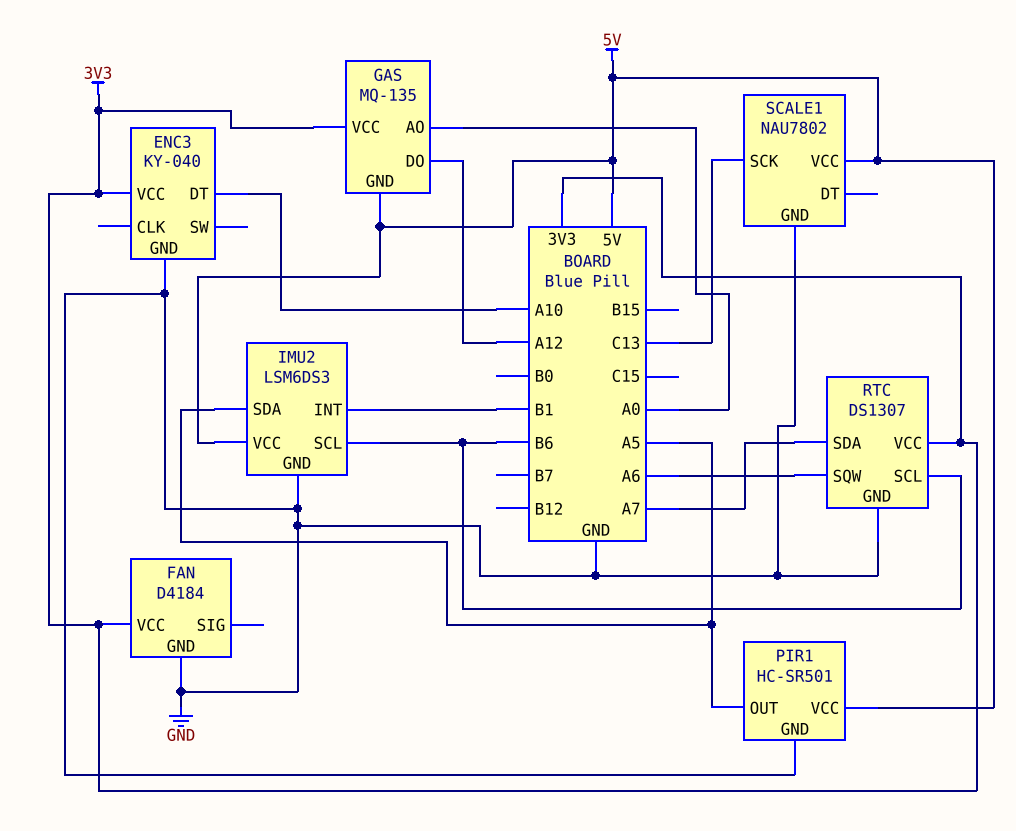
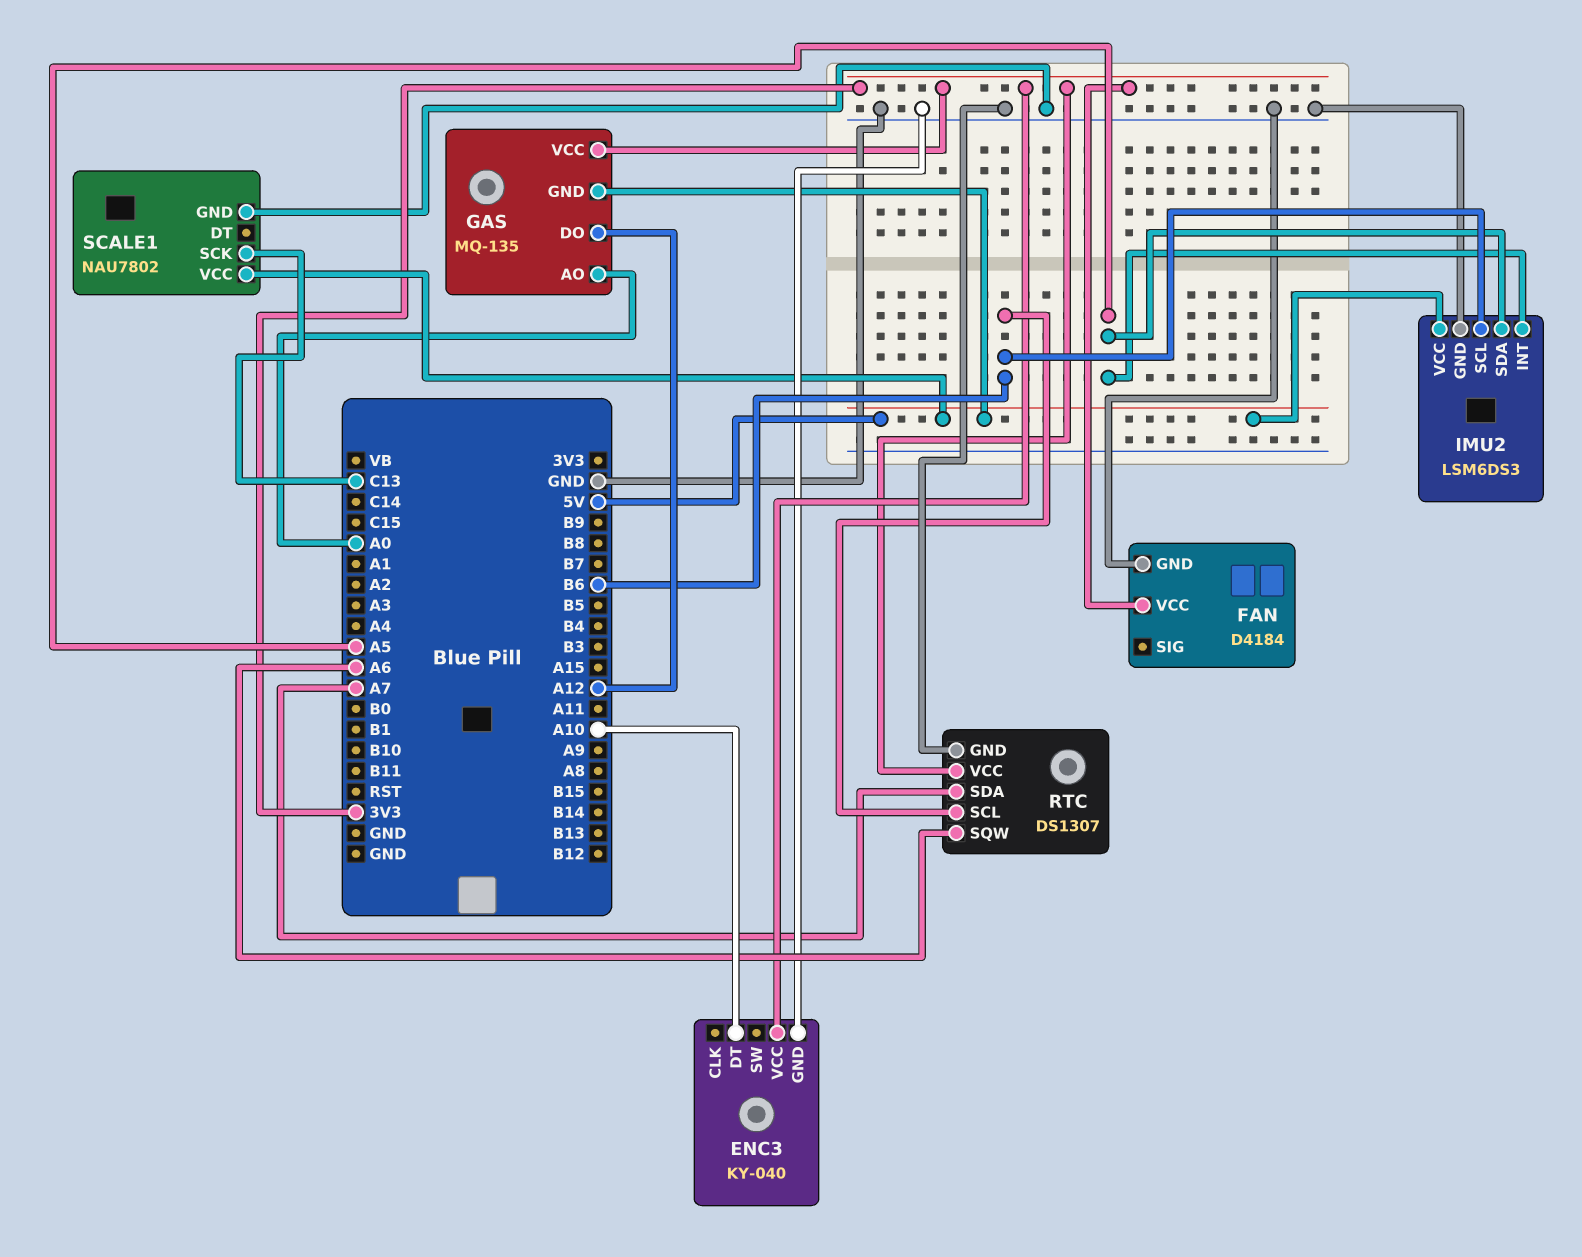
IMU2 pin INT: B1 -> A5
PIR1: HC-SR501 -> none
PIR1 pin GND: GND -> none
PIR1 pin OUT: A5 -> none
PIR1 pin VCC: 5V -> none

